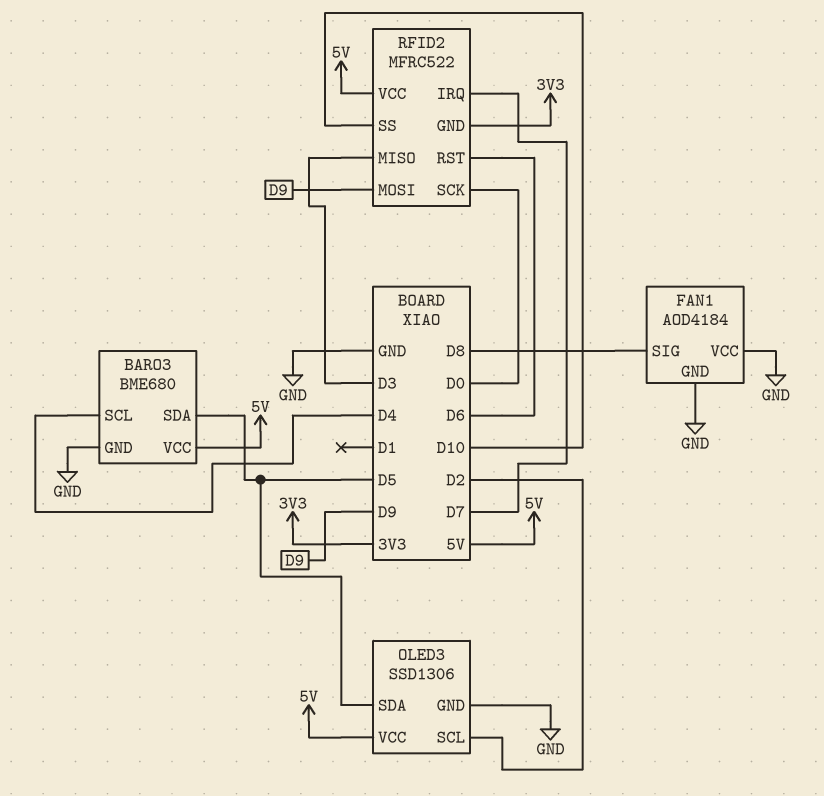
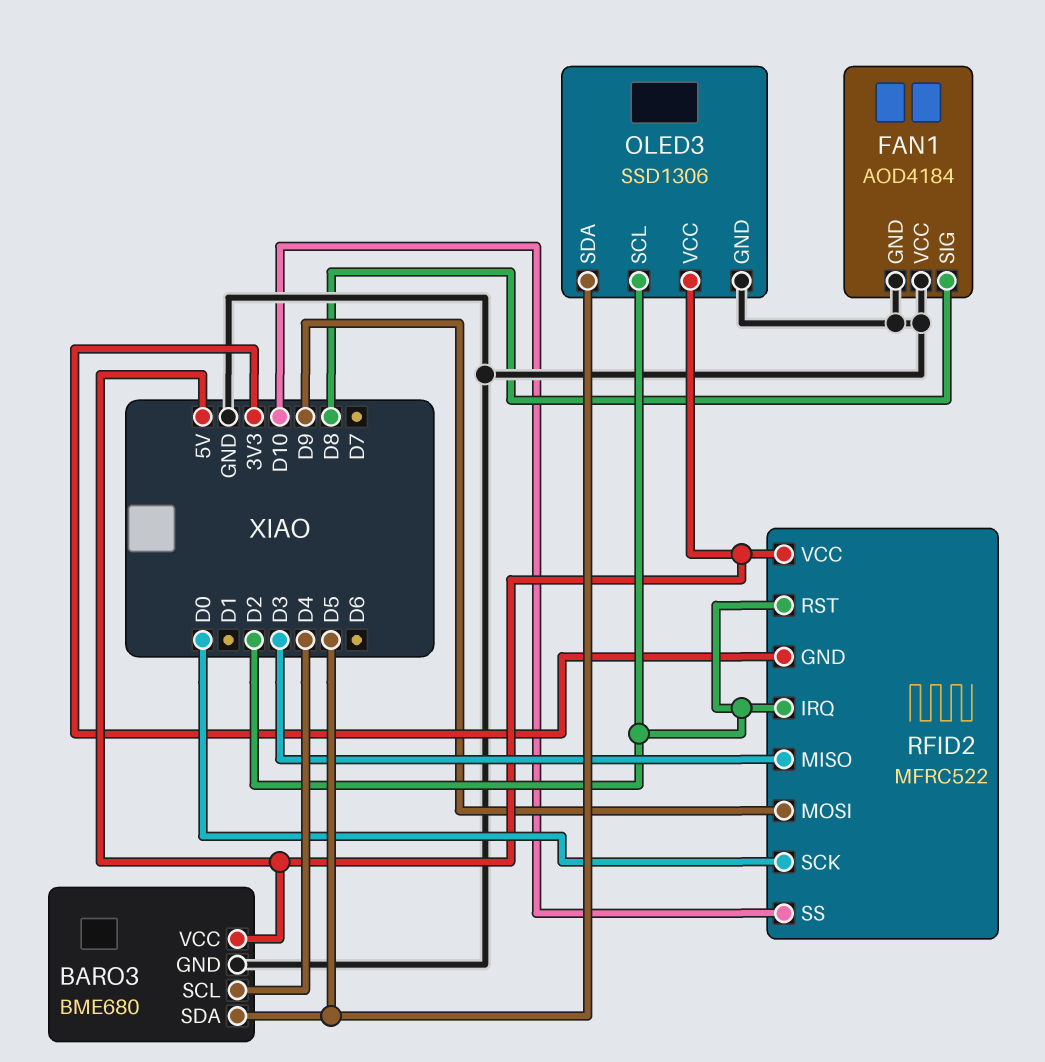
RFID2 pin IRQ: D7 -> D2
RFID2 pin RST: D6 -> D2

